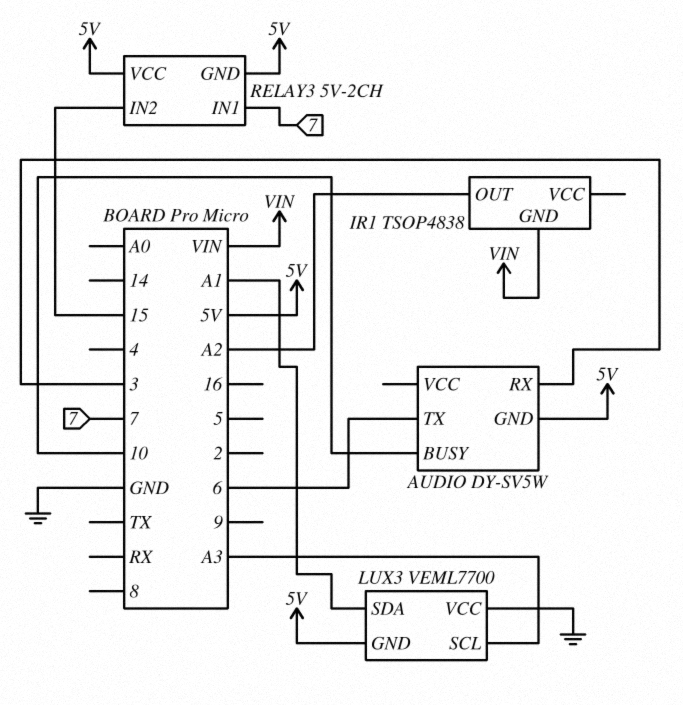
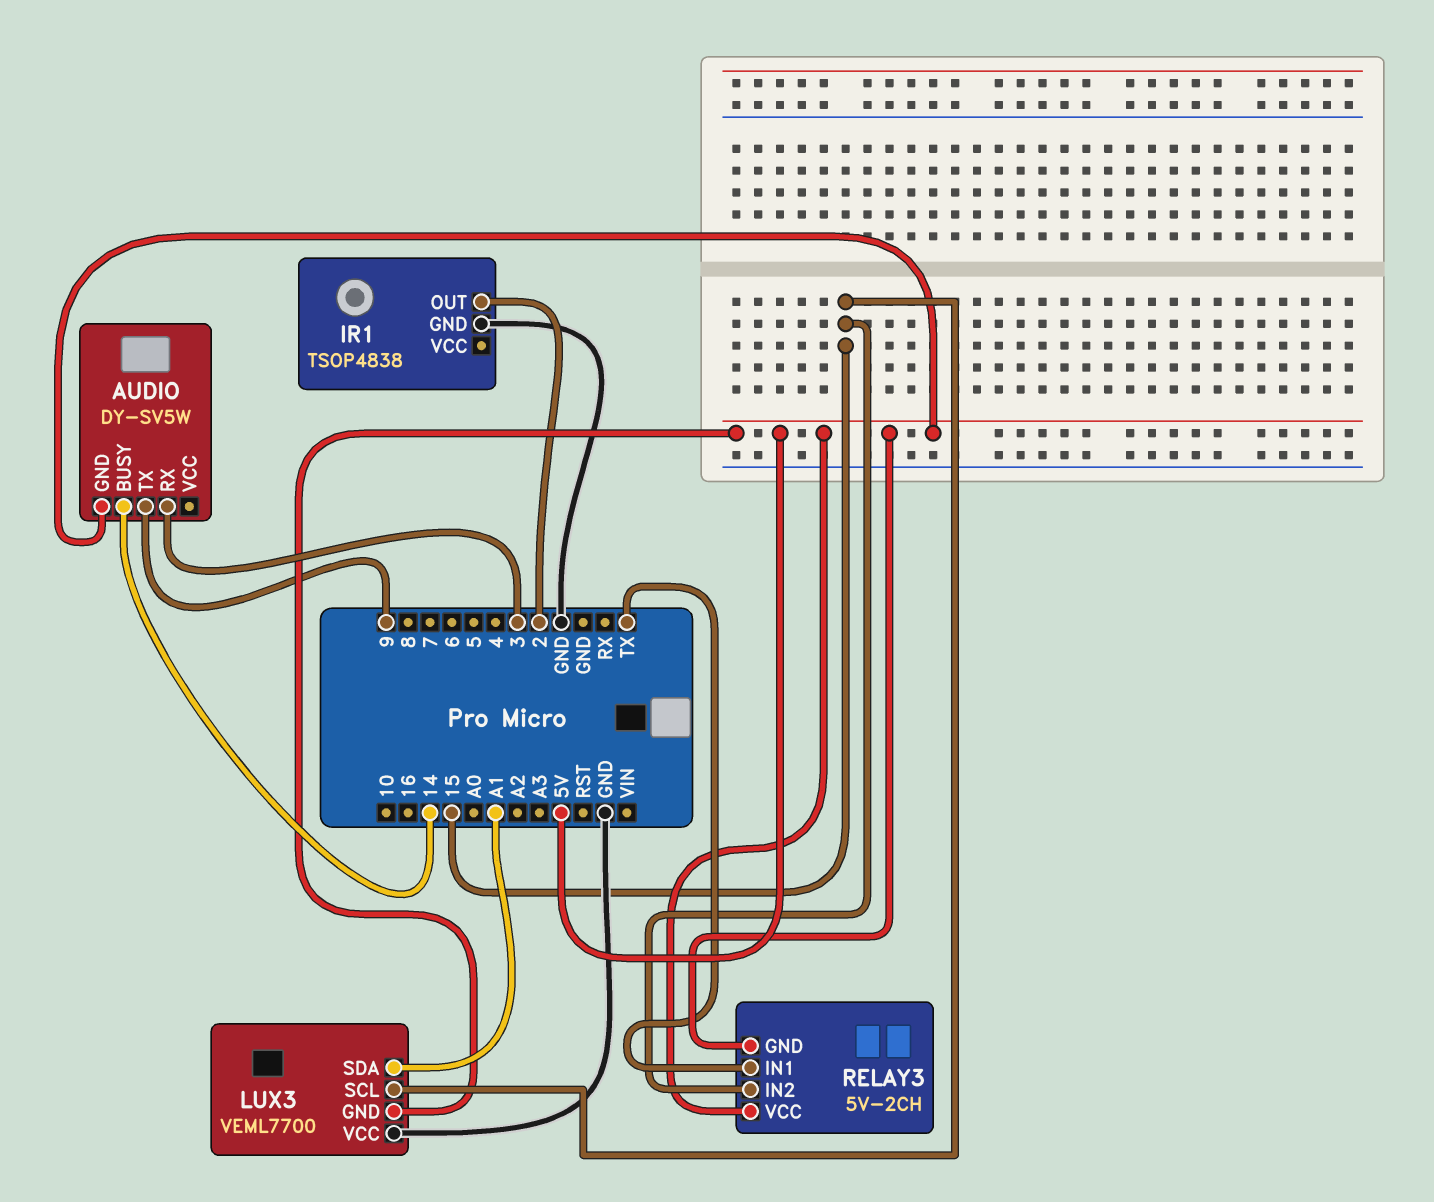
AUDIO pin BUSY: 10 -> 14
AUDIO pin TX: 6 -> 9
IR1 pin GND: VIN -> GND
IR1 pin OUT: A2 -> 2
LUX3 pin SCL: A3 -> 15
RELAY3 pin IN1: 7 -> TX

